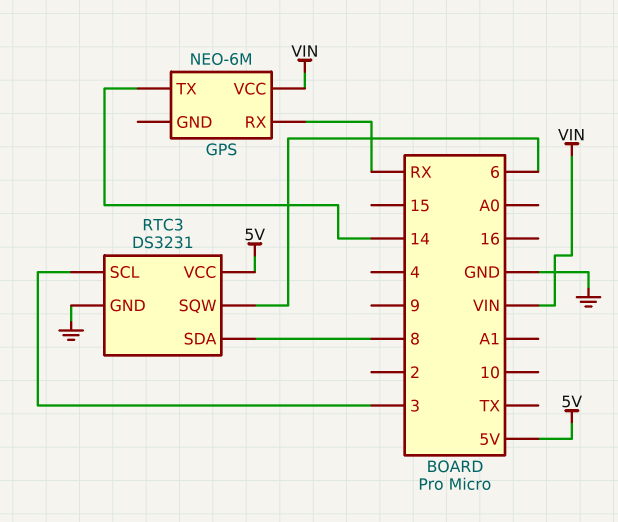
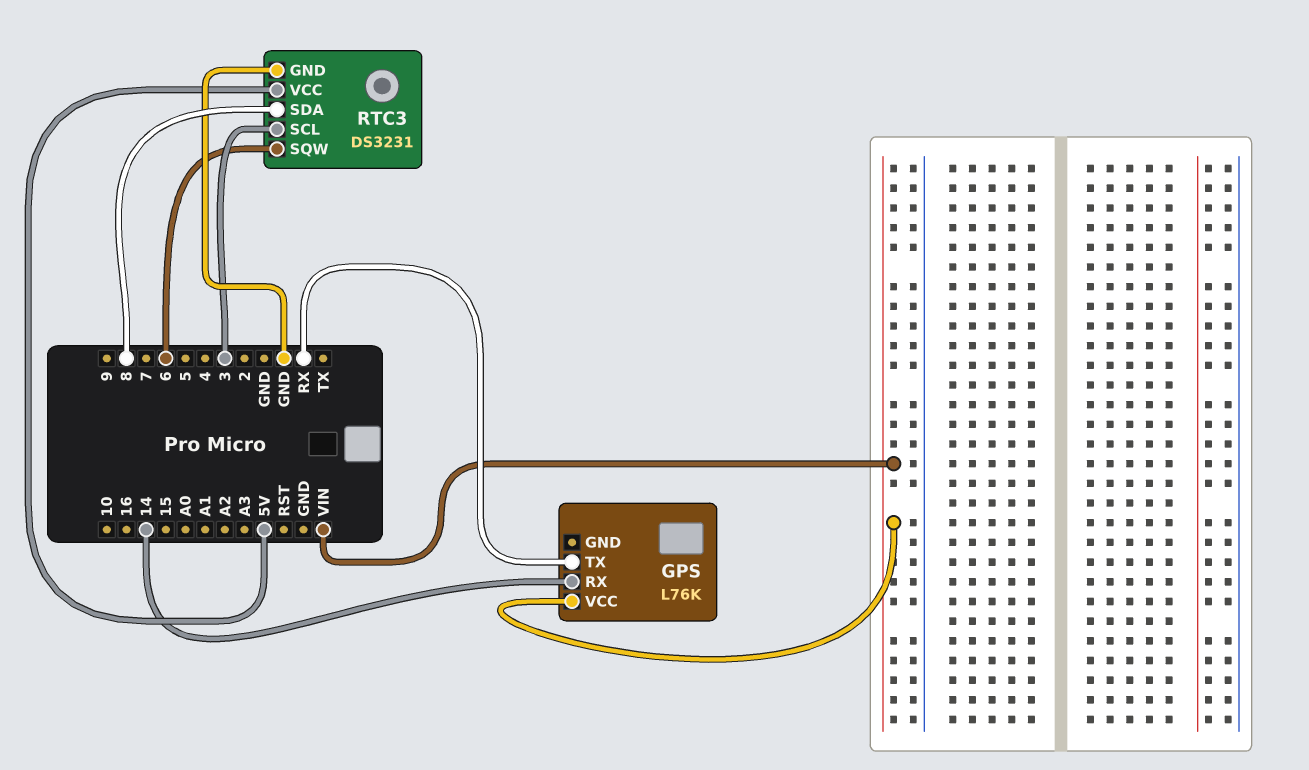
GPS: NEO-6M -> L76K
GPS pin RX: RX -> 14
GPS pin TX: 14 -> RX

